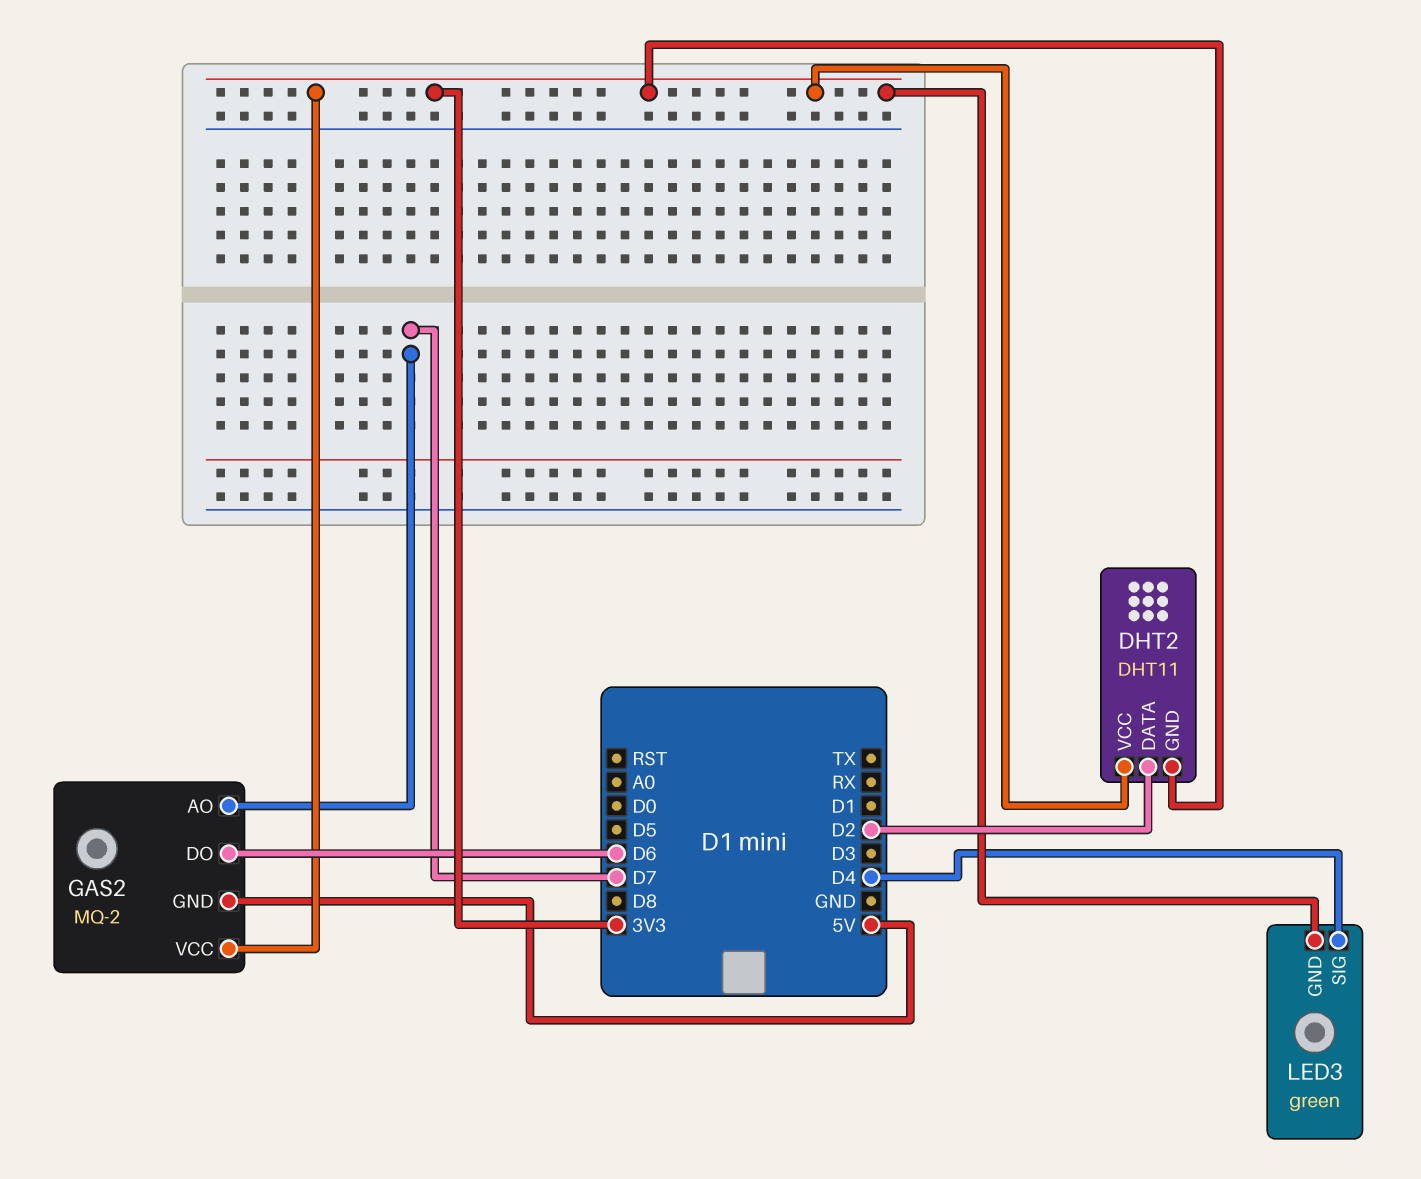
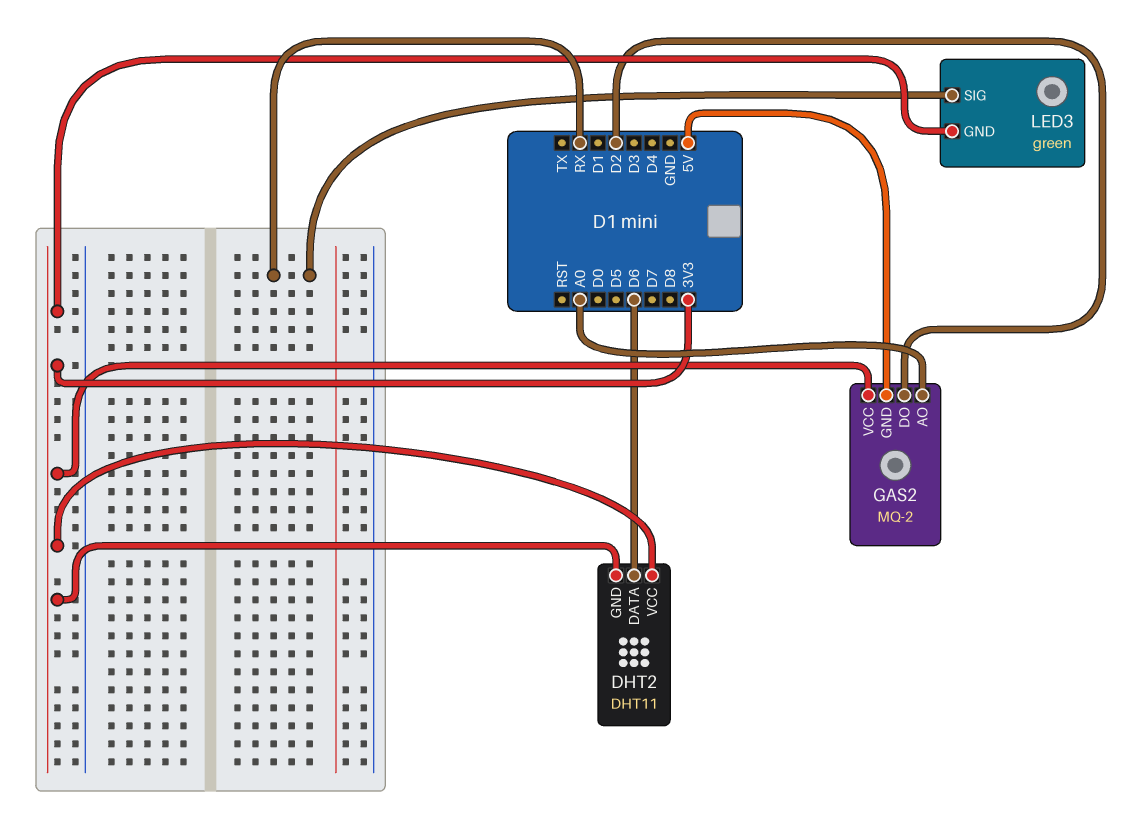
DHT2 pin DATA: D2 -> D6
GAS2 pin AO: D7 -> A0
GAS2 pin DO: D6 -> D2
LED3 pin SIG: D4 -> RX

